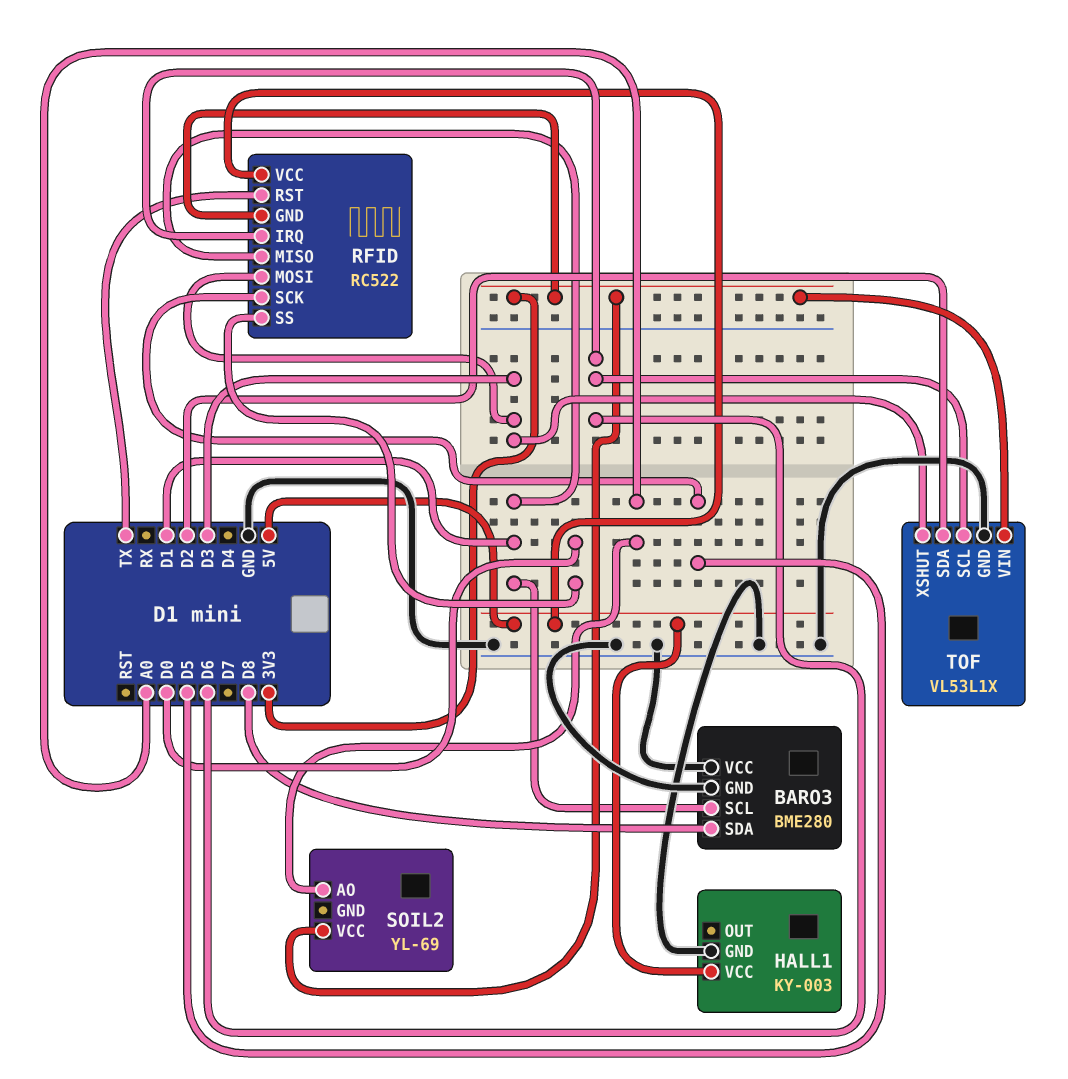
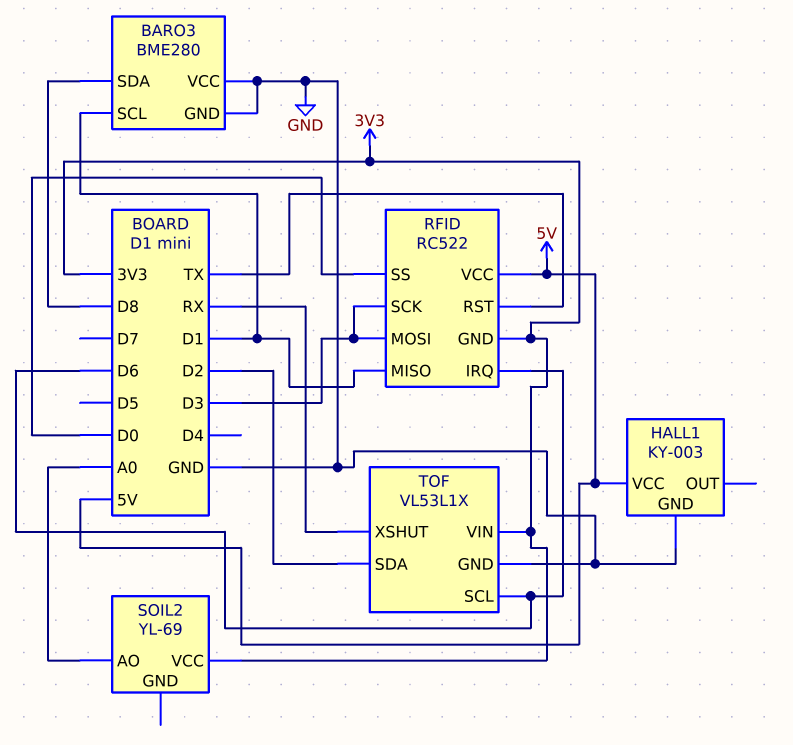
RFID pin SCK: D5 -> D3
TOF pin XSHUT: D3 -> RX

